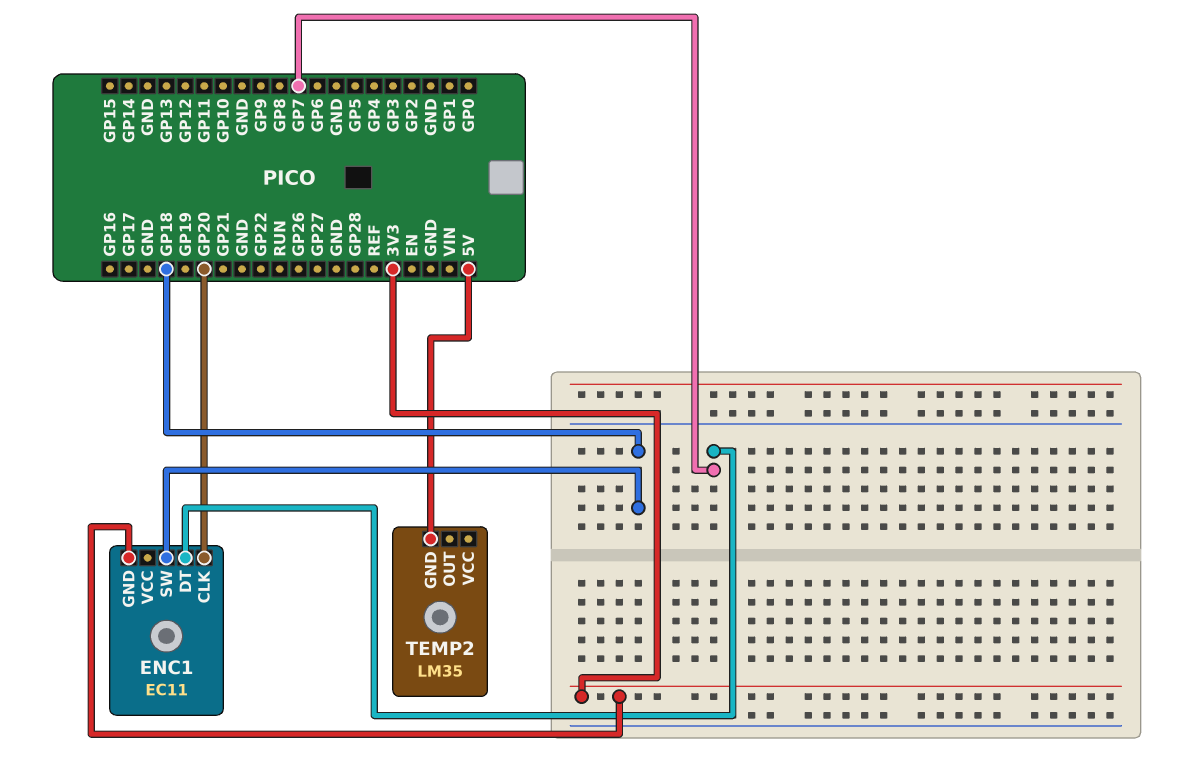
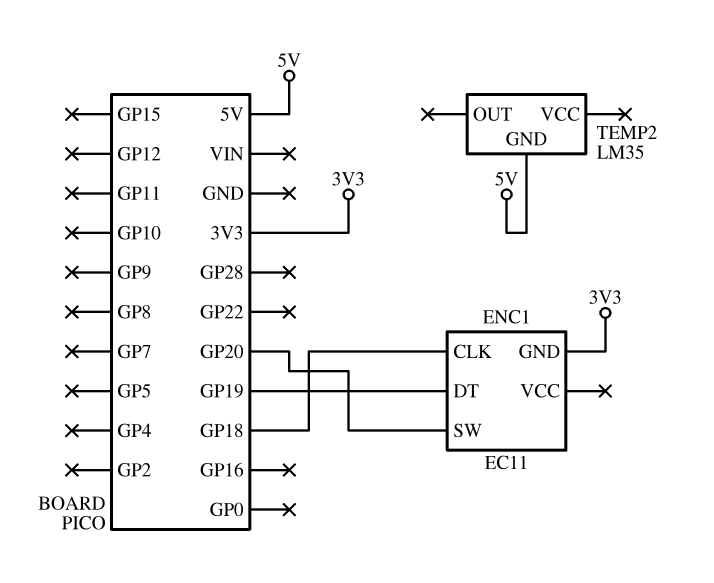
ENC1 pin CLK: GP20 -> GP18
ENC1 pin DT: GP7 -> GP19
ENC1 pin SW: GP18 -> GP20

